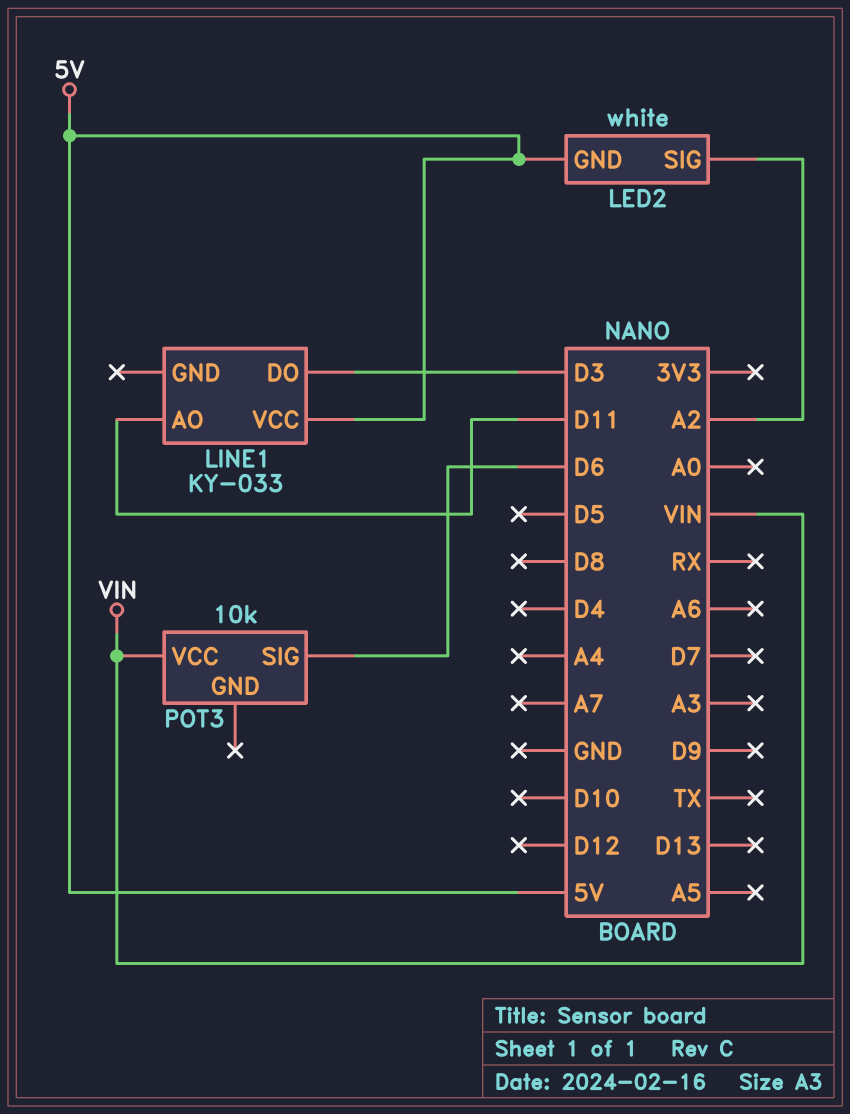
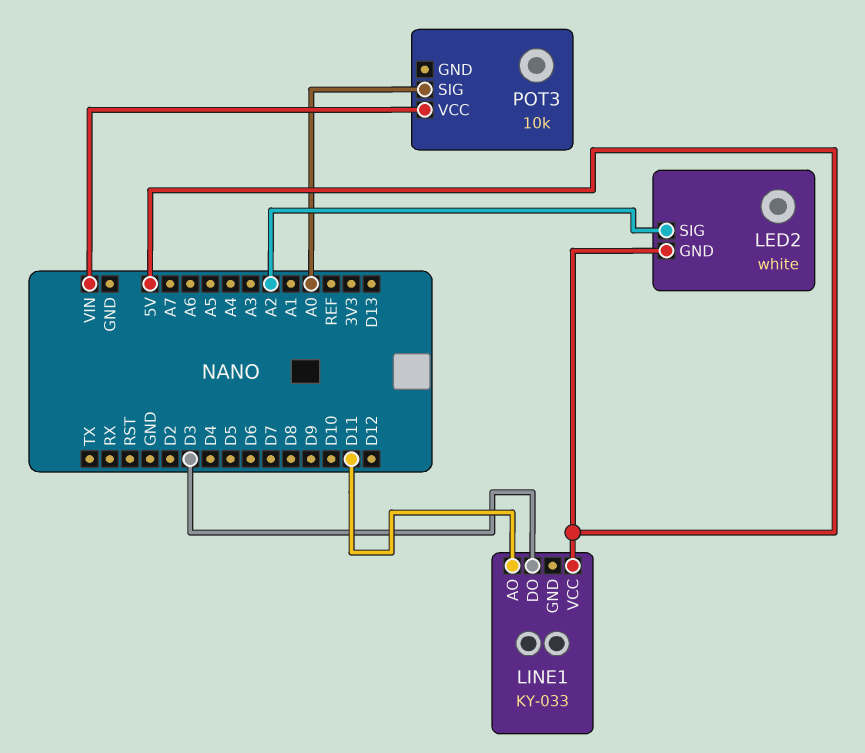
POT3 pin SIG: D6 -> A0

